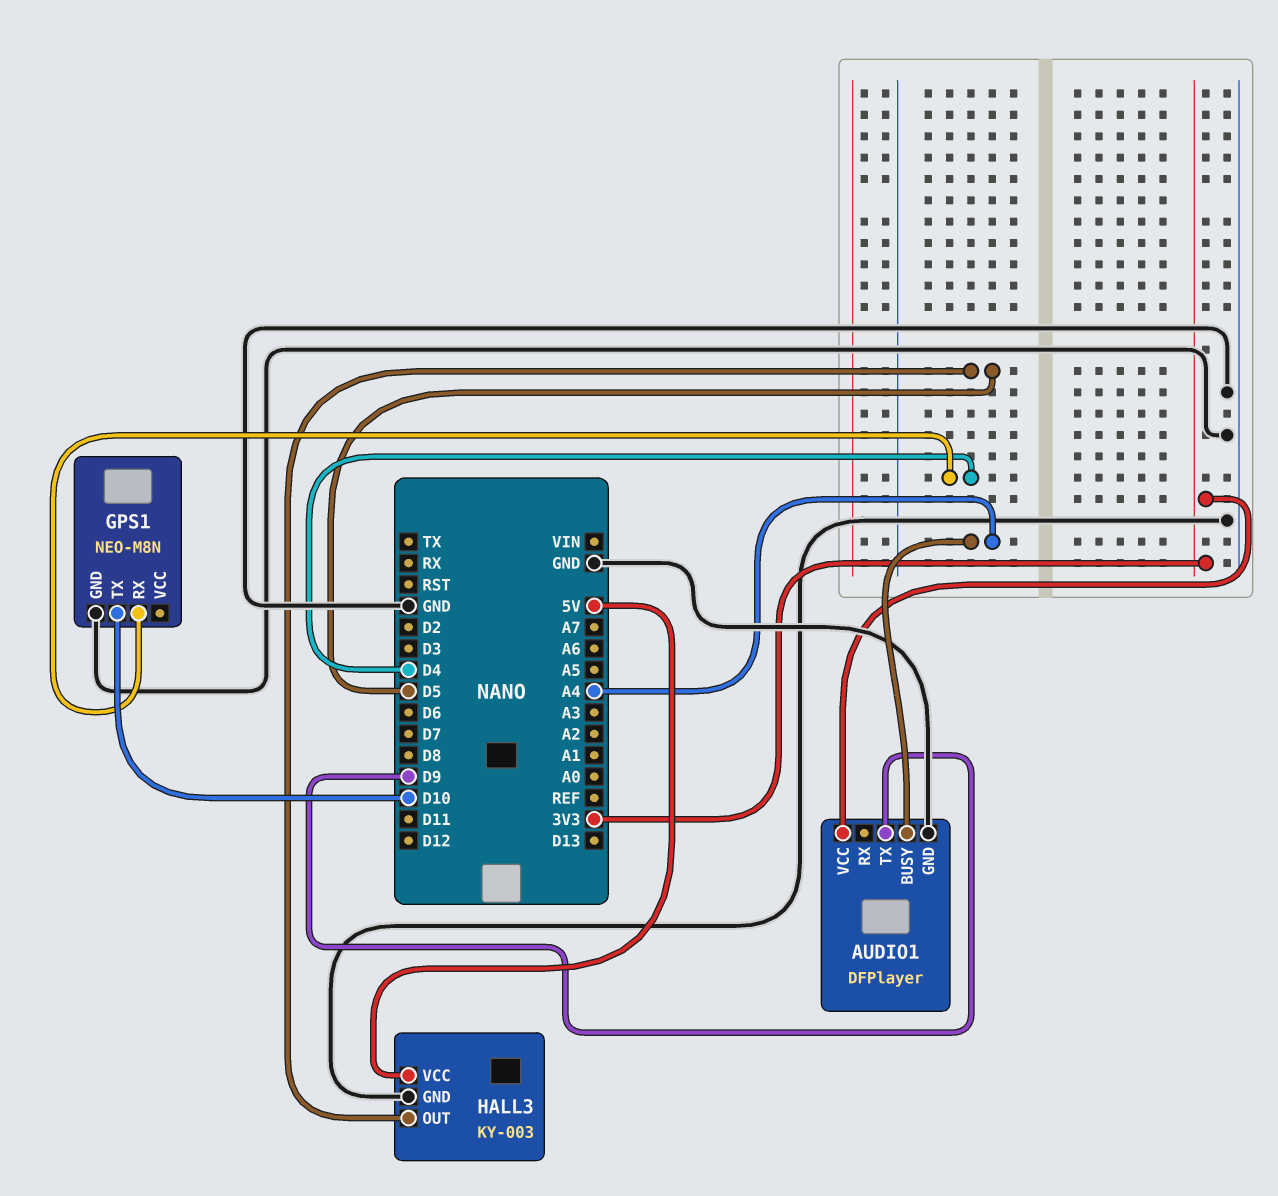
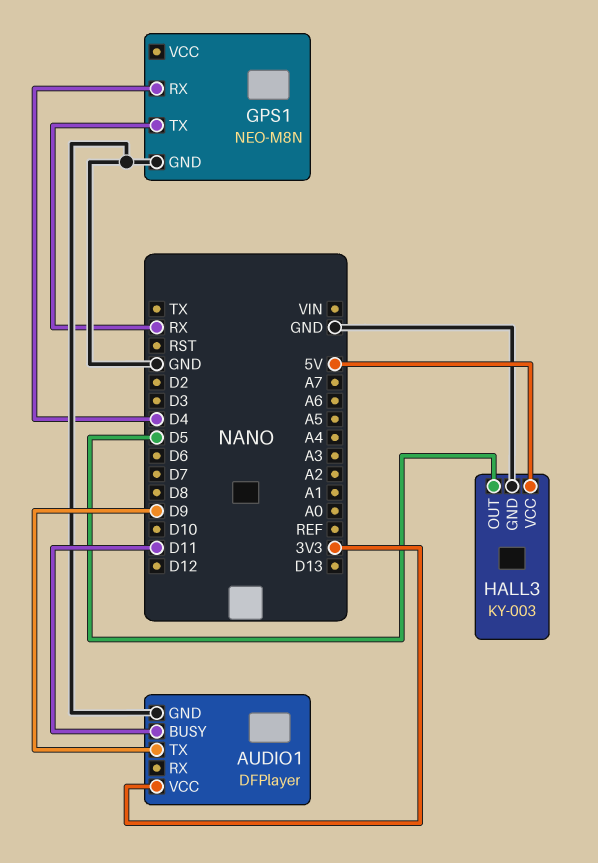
AUDIO1 pin BUSY: A4 -> D11
GPS1 pin TX: D10 -> RX

